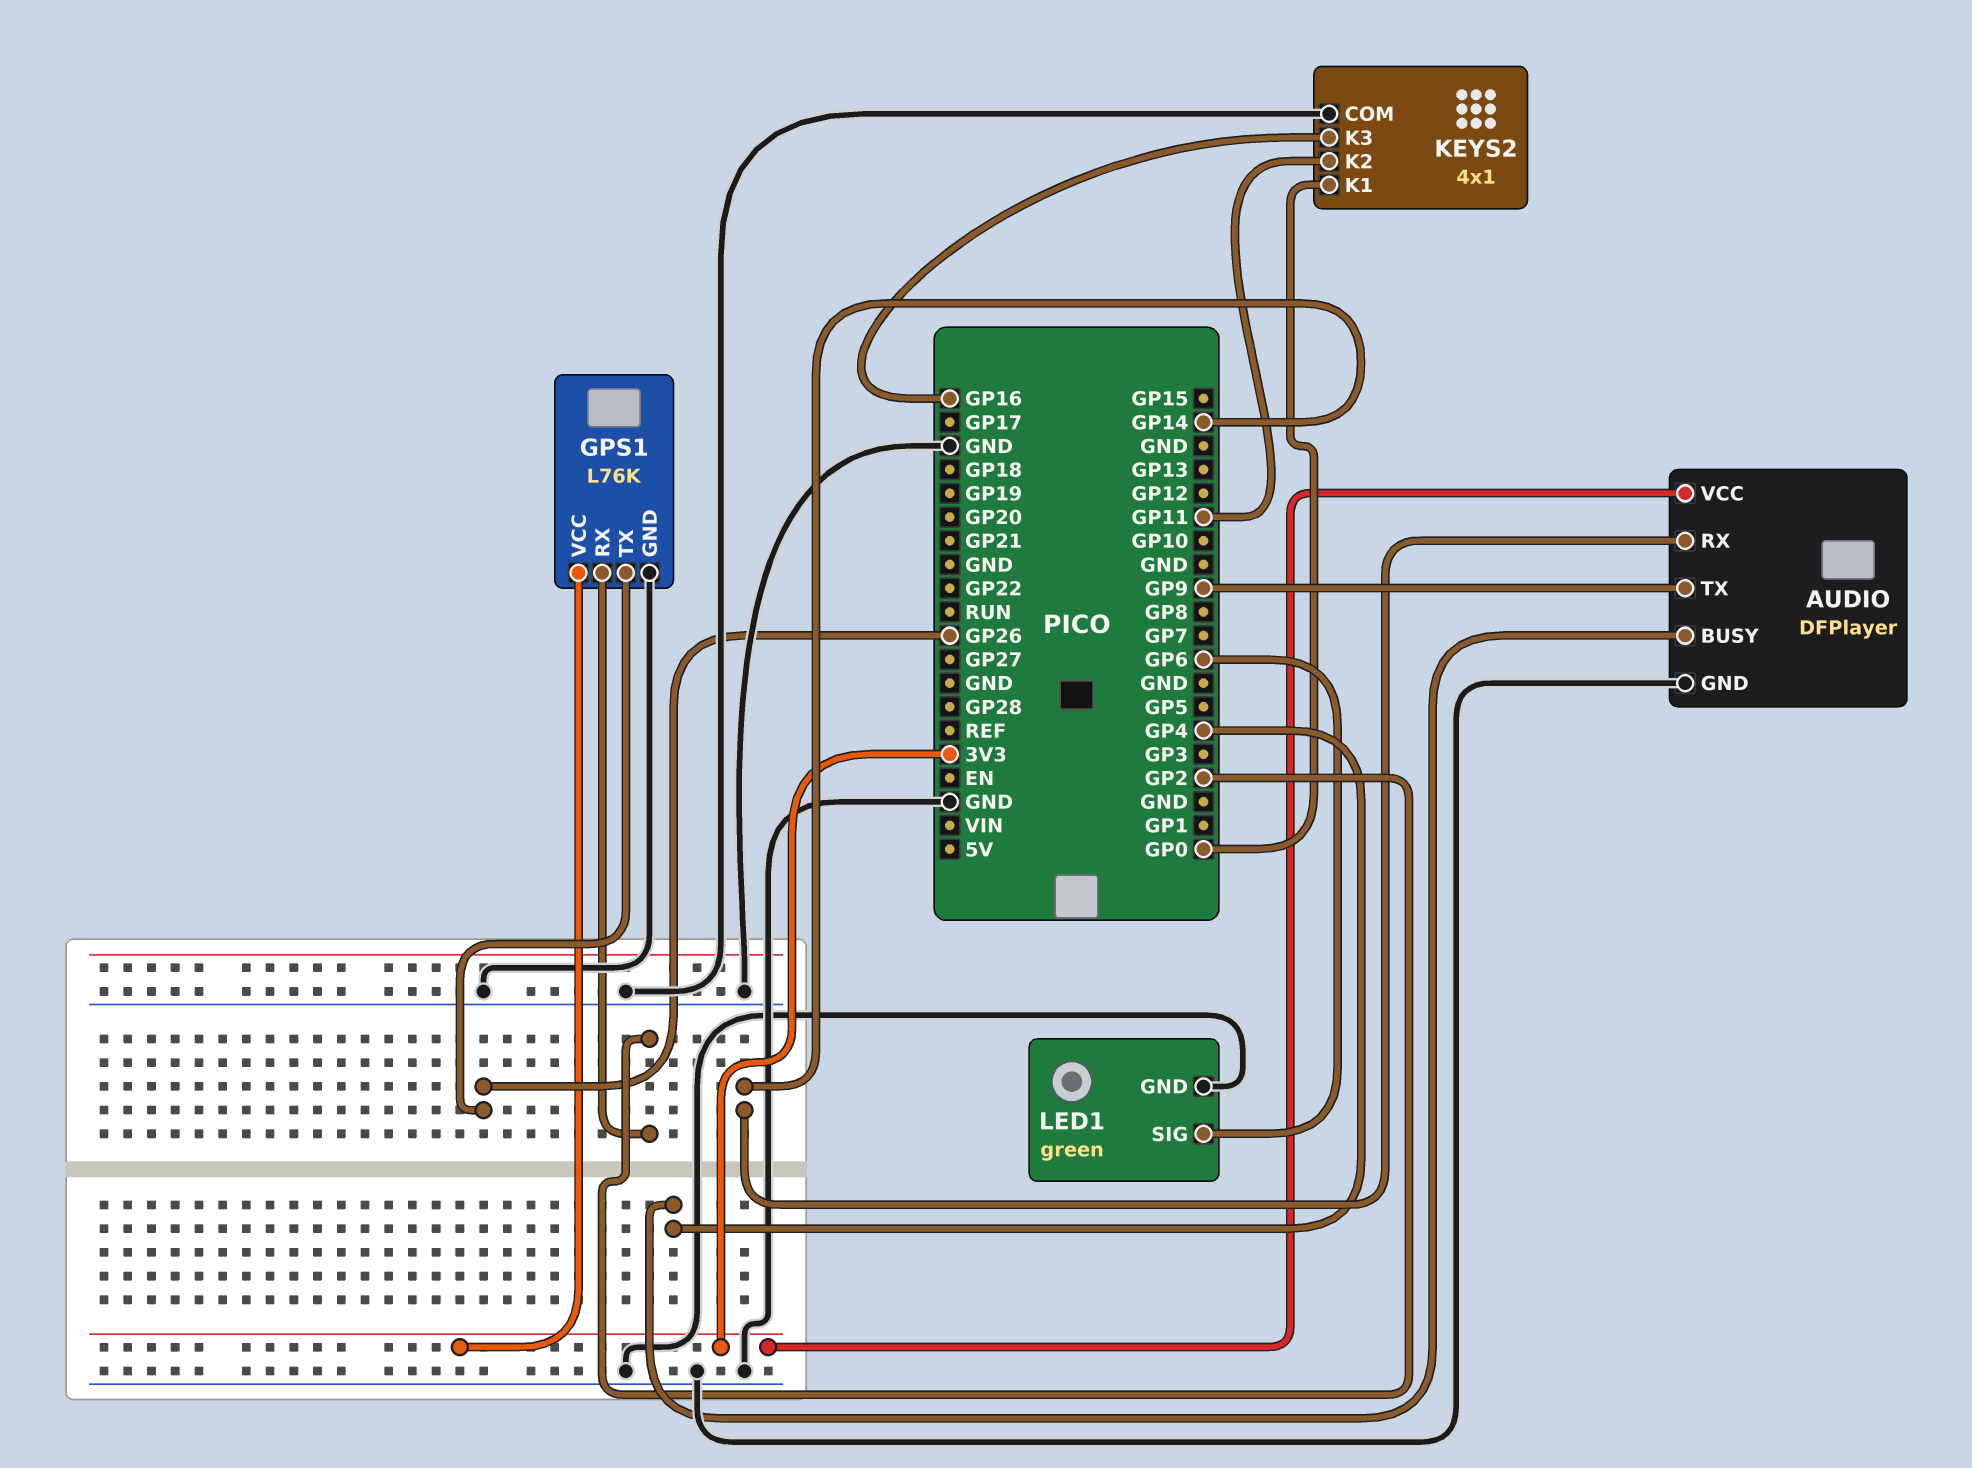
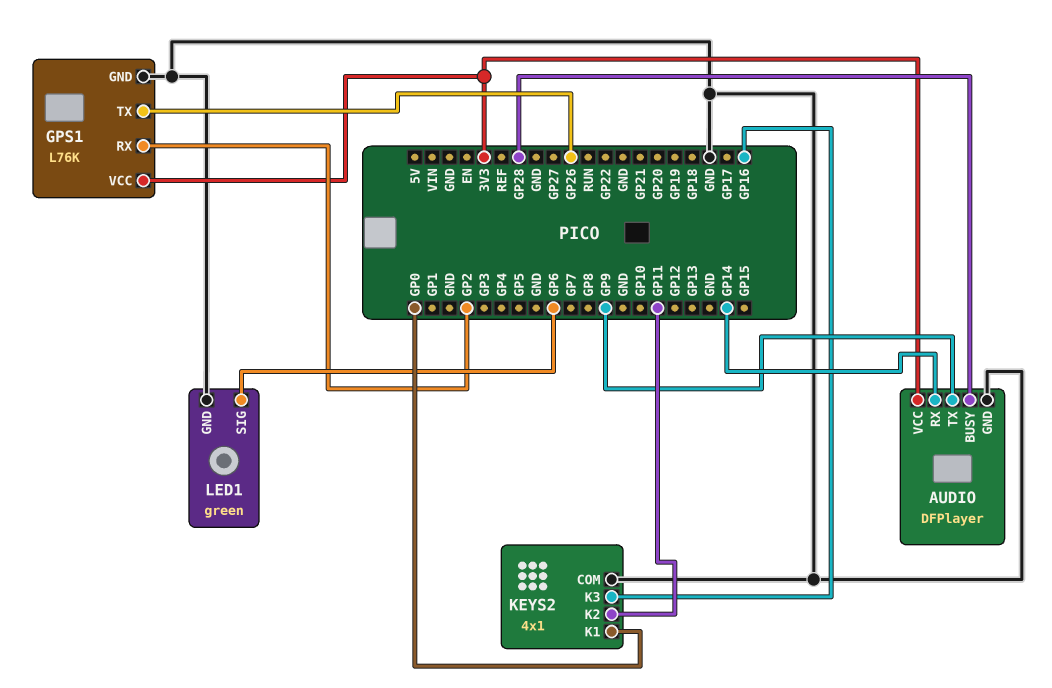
AUDIO pin BUSY: GP4 -> GP28

